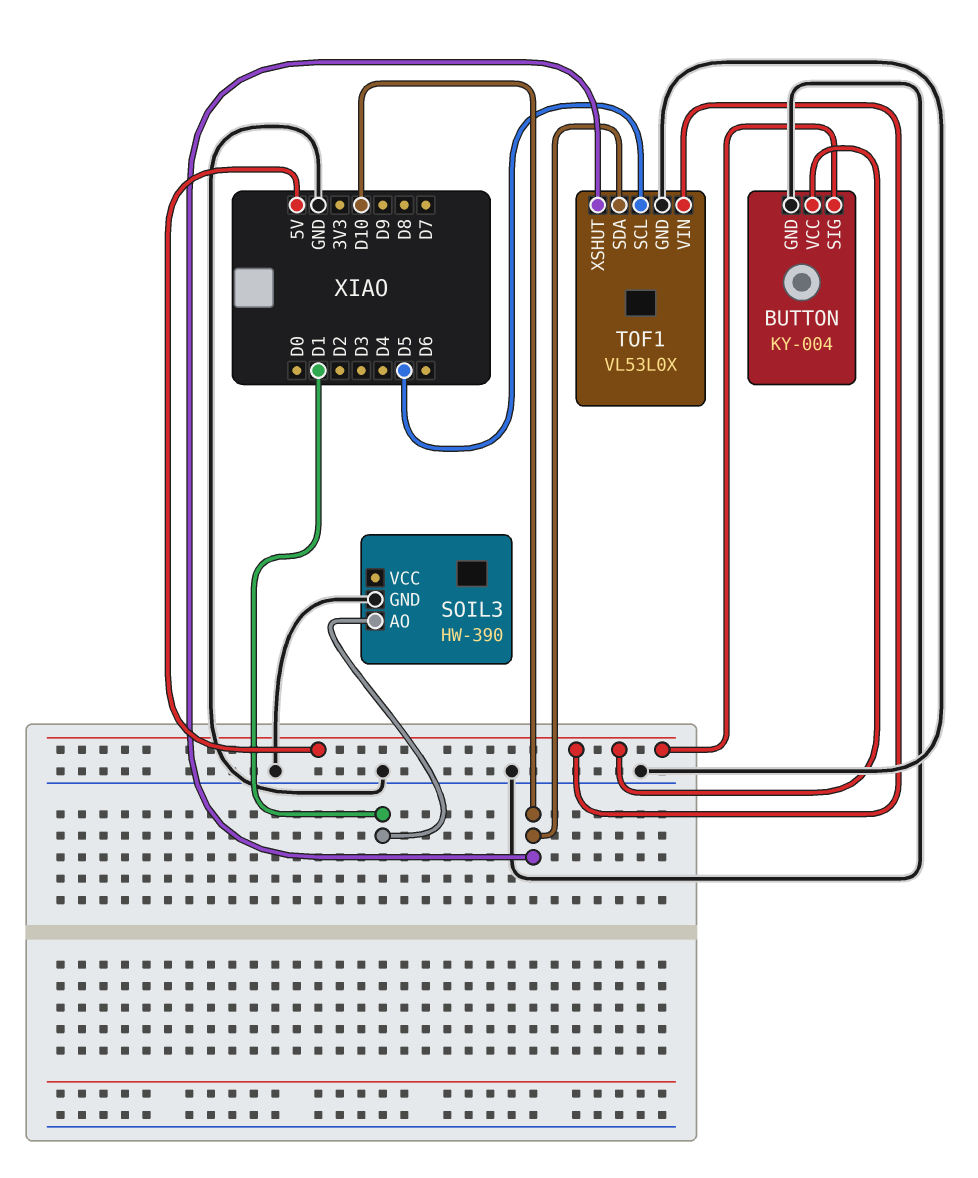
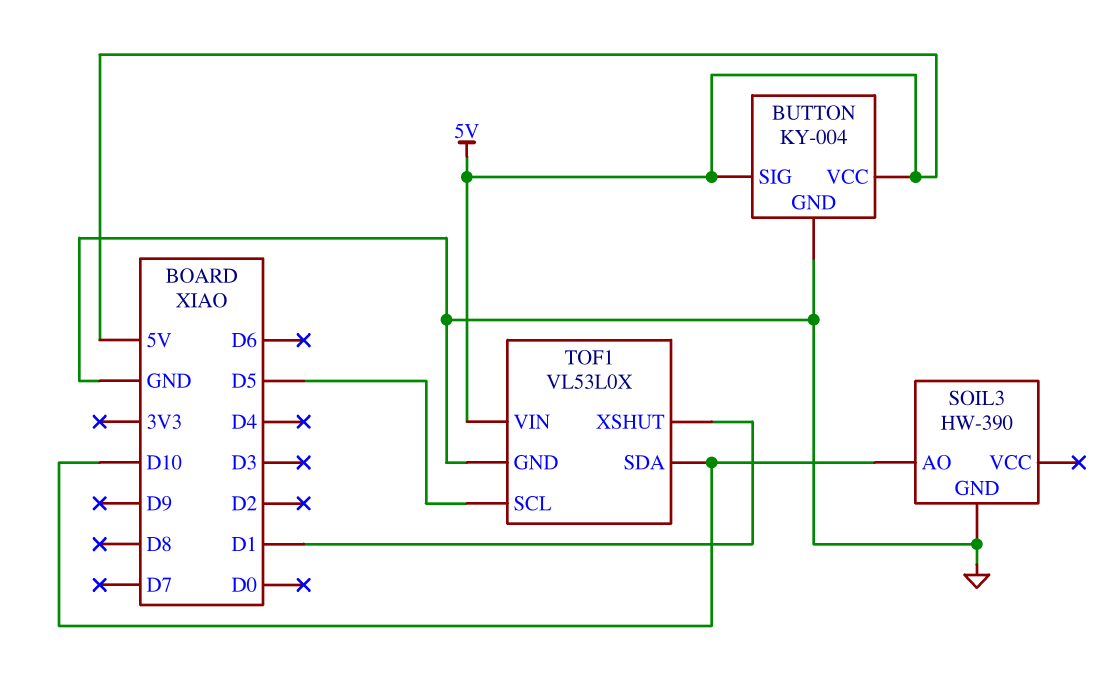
SOIL3 pin AO: D1 -> D10
TOF1 pin XSHUT: D10 -> D1

